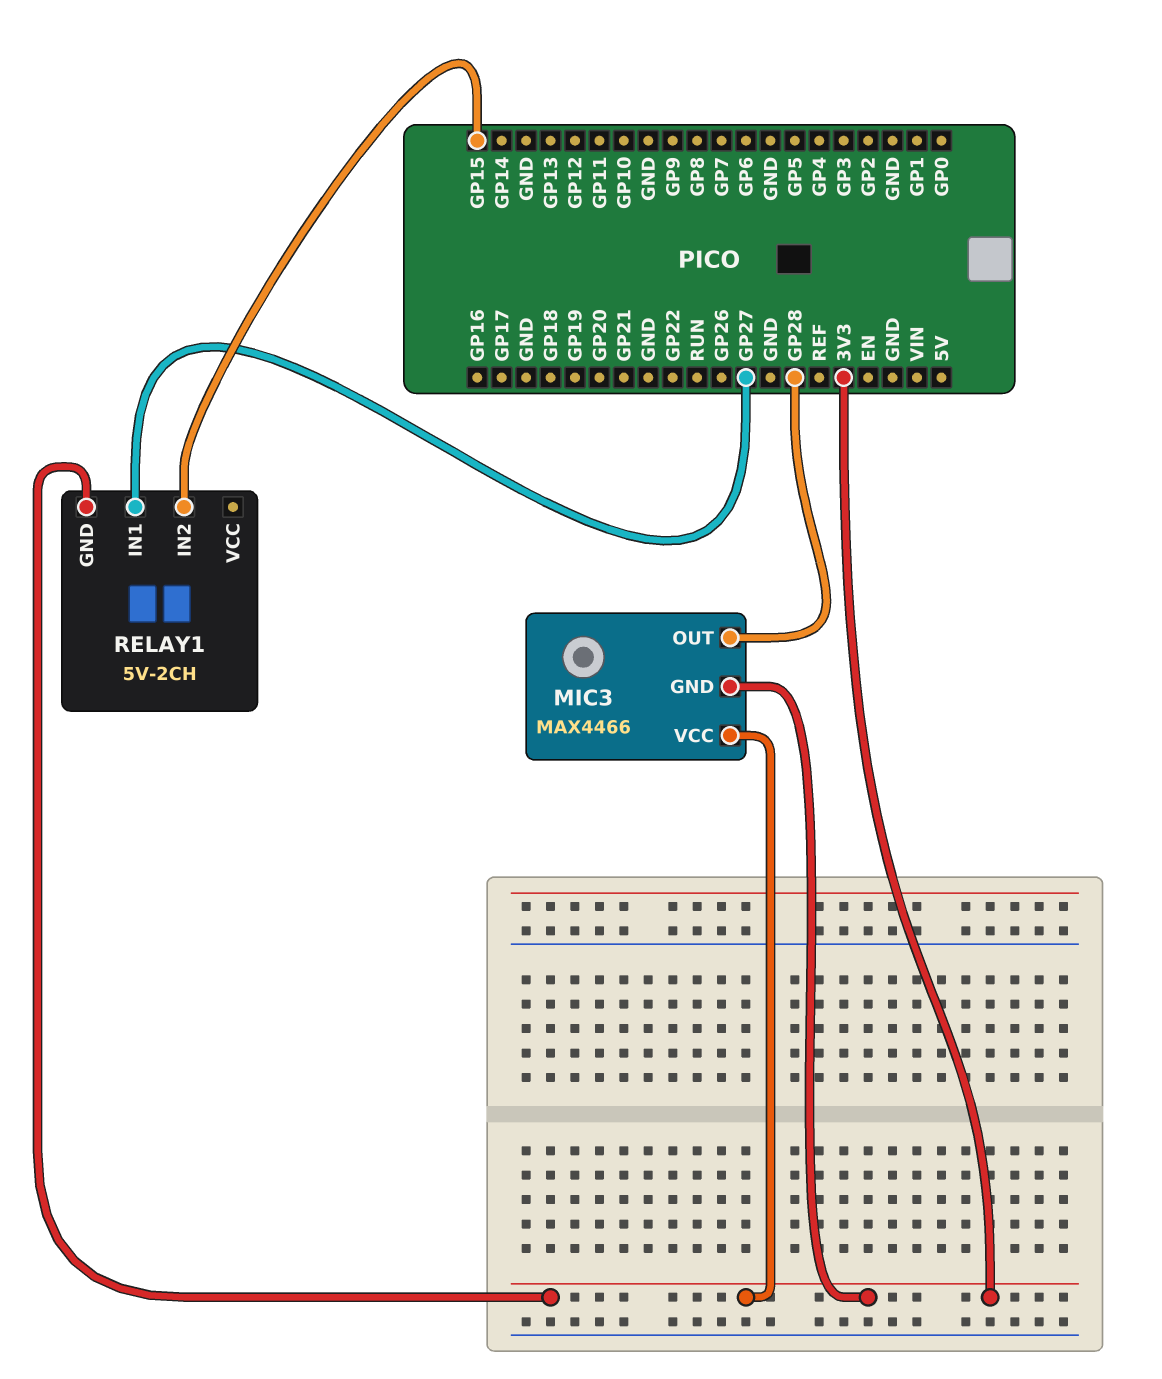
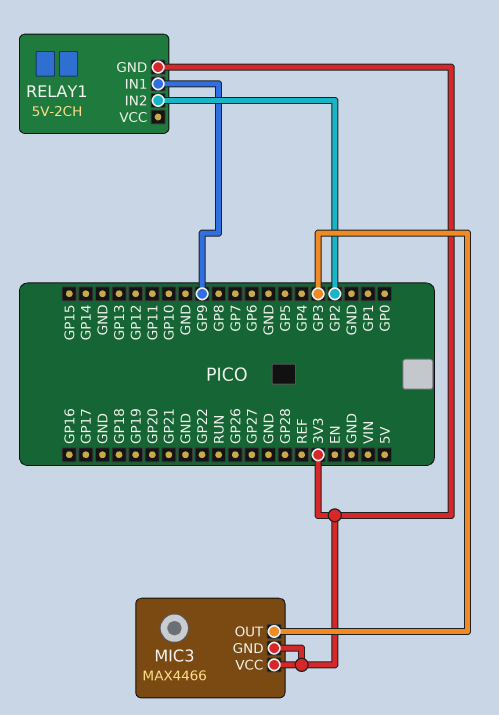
MIC3 pin OUT: GP28 -> GP3
RELAY1 pin IN1: GP27 -> GP9
RELAY1 pin IN2: GP15 -> GP2

